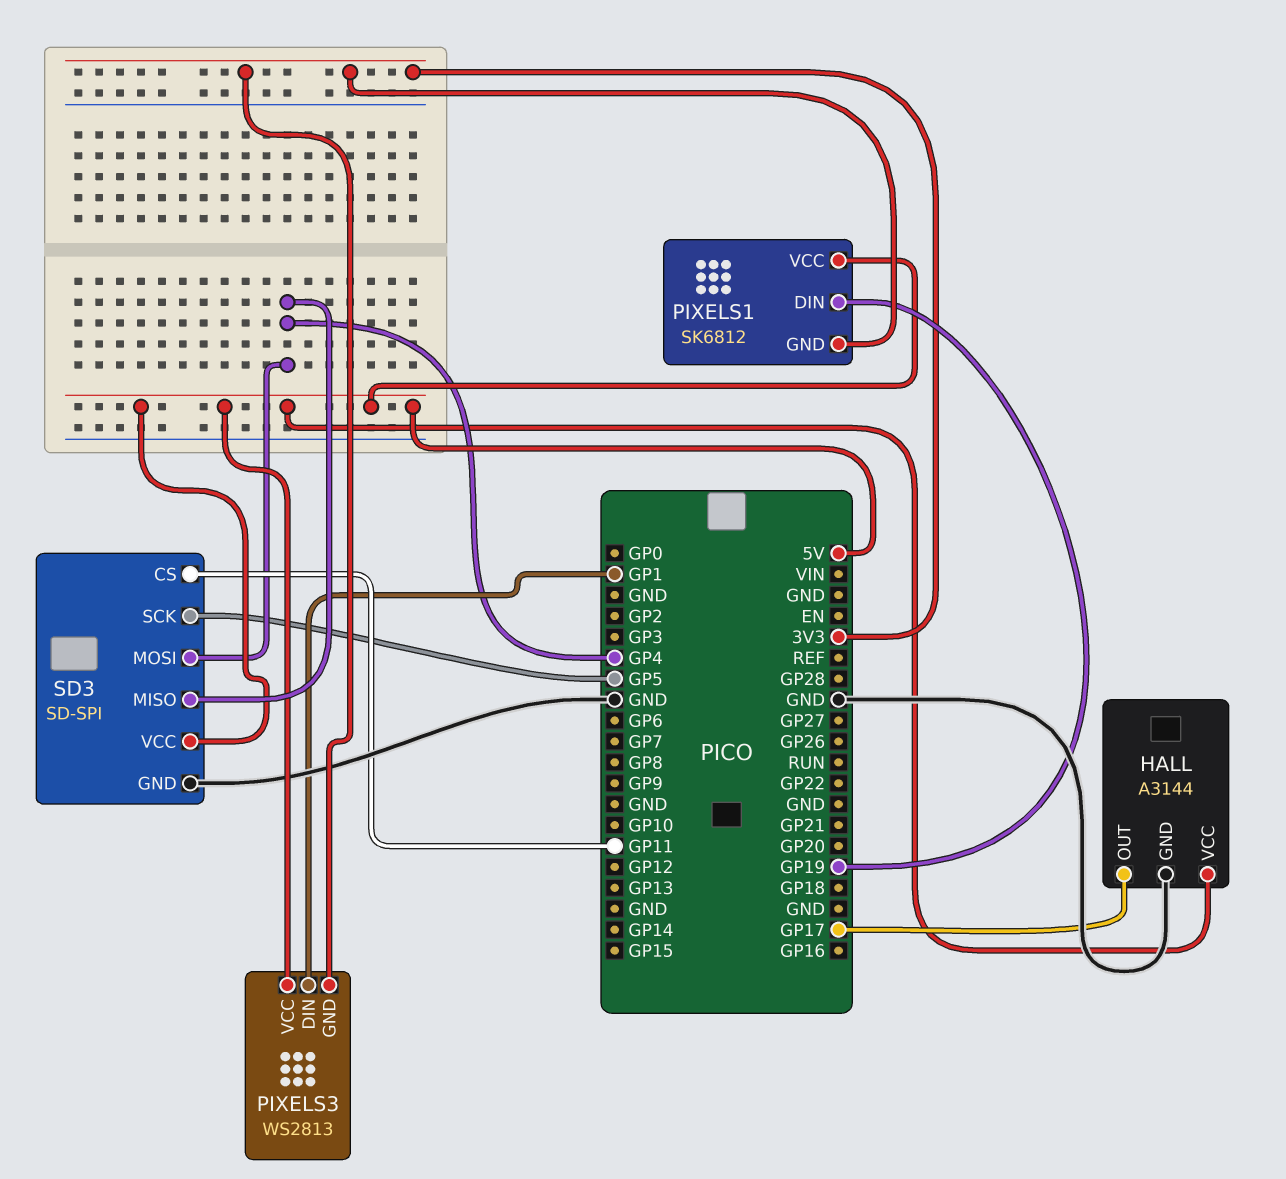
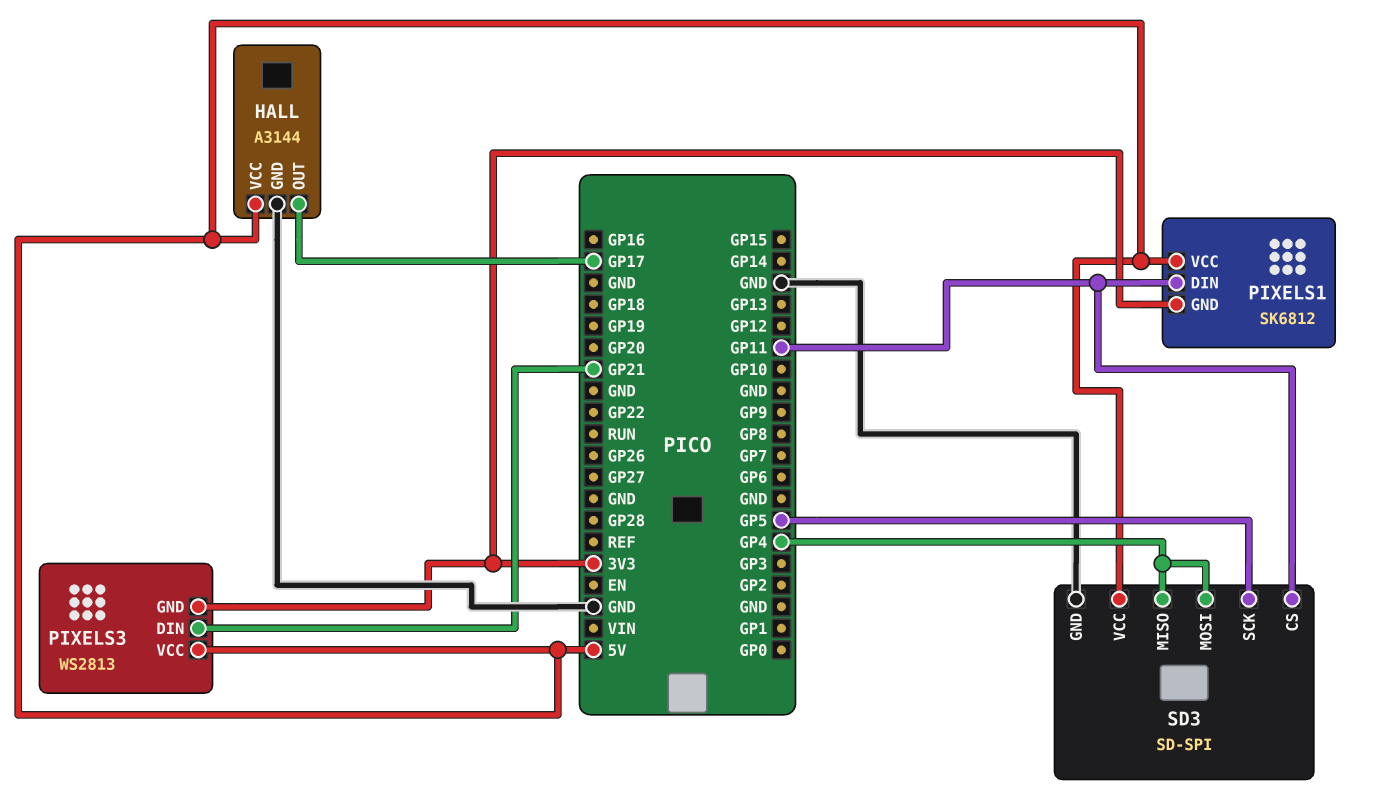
PIXELS1 pin DIN: GP19 -> GP11
PIXELS3 pin DIN: GP1 -> GP21

